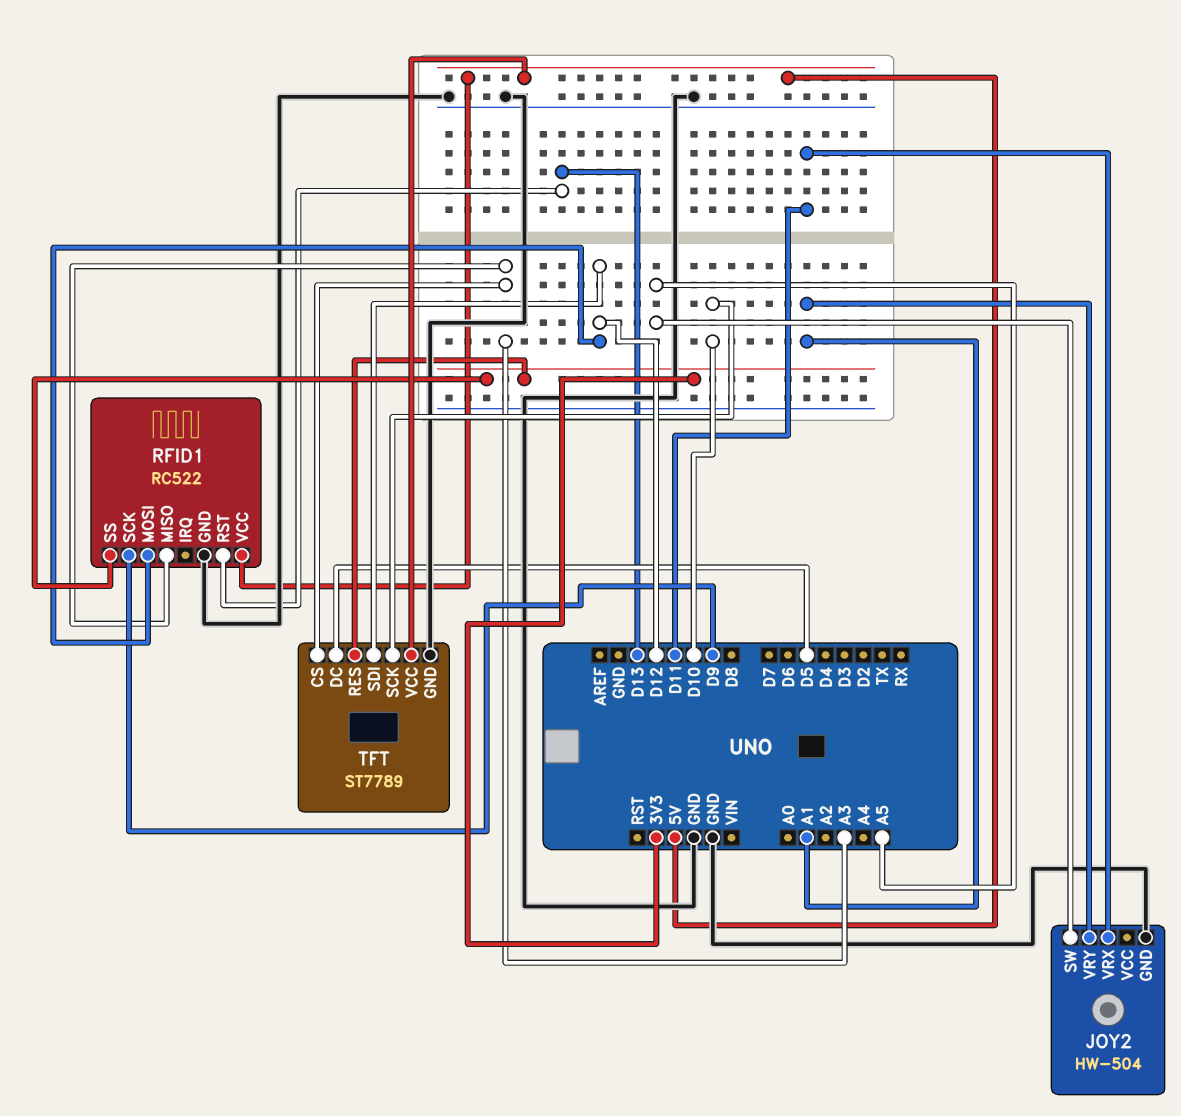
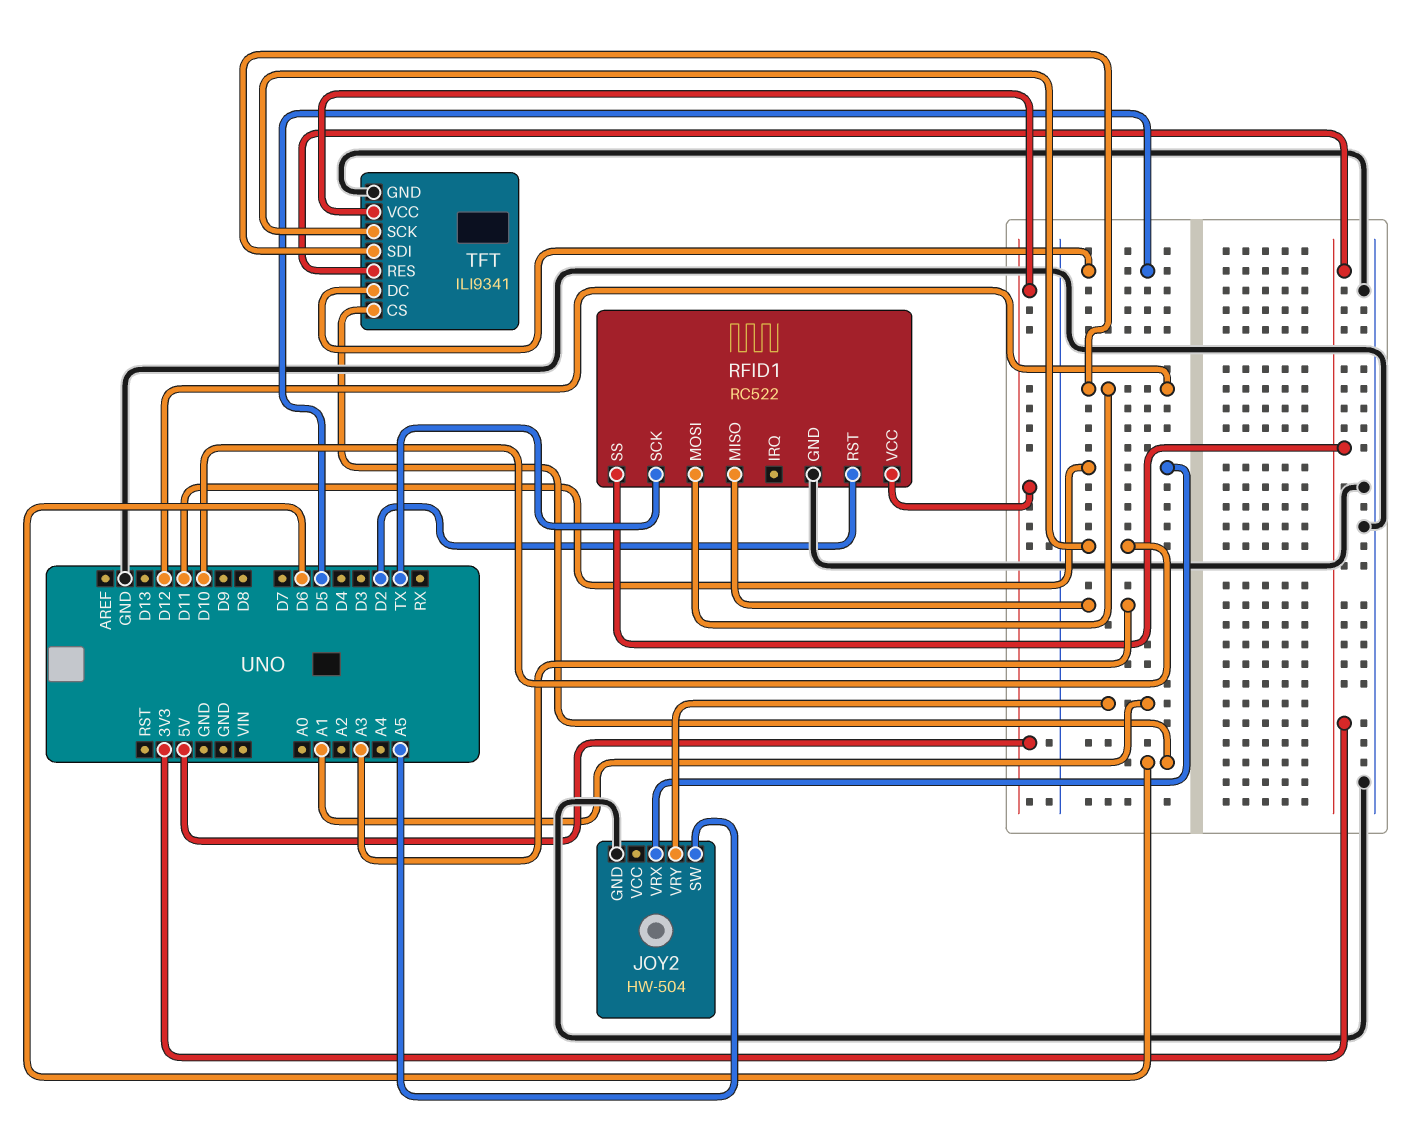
RFID1 pin RST: D13 -> D2
RFID1 pin SCK: D9 -> TX
TFT: ST7789 -> ILI9341
TFT pin CS: A3 -> D6

